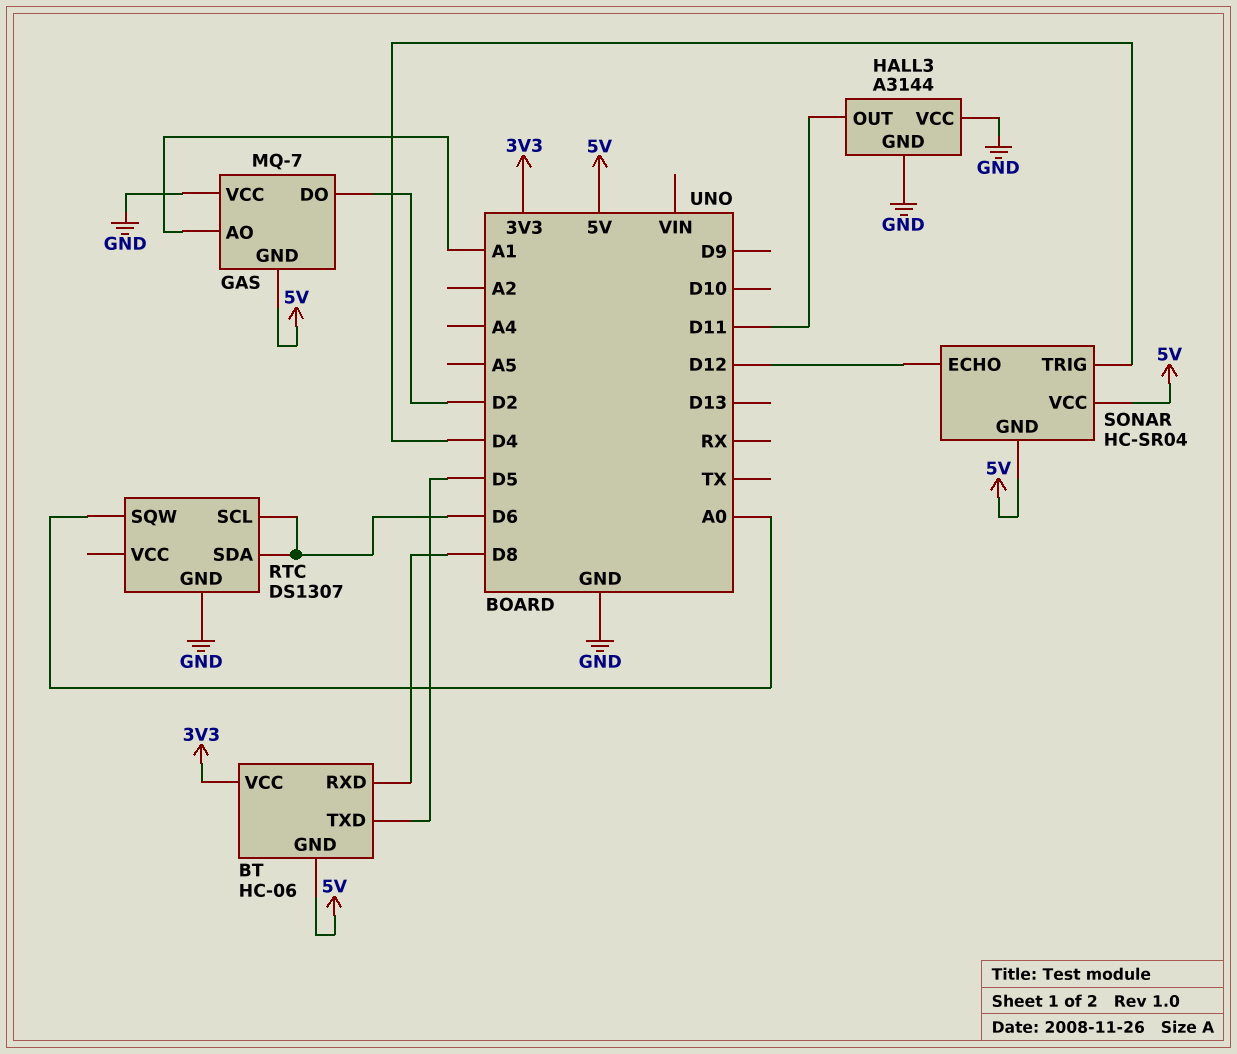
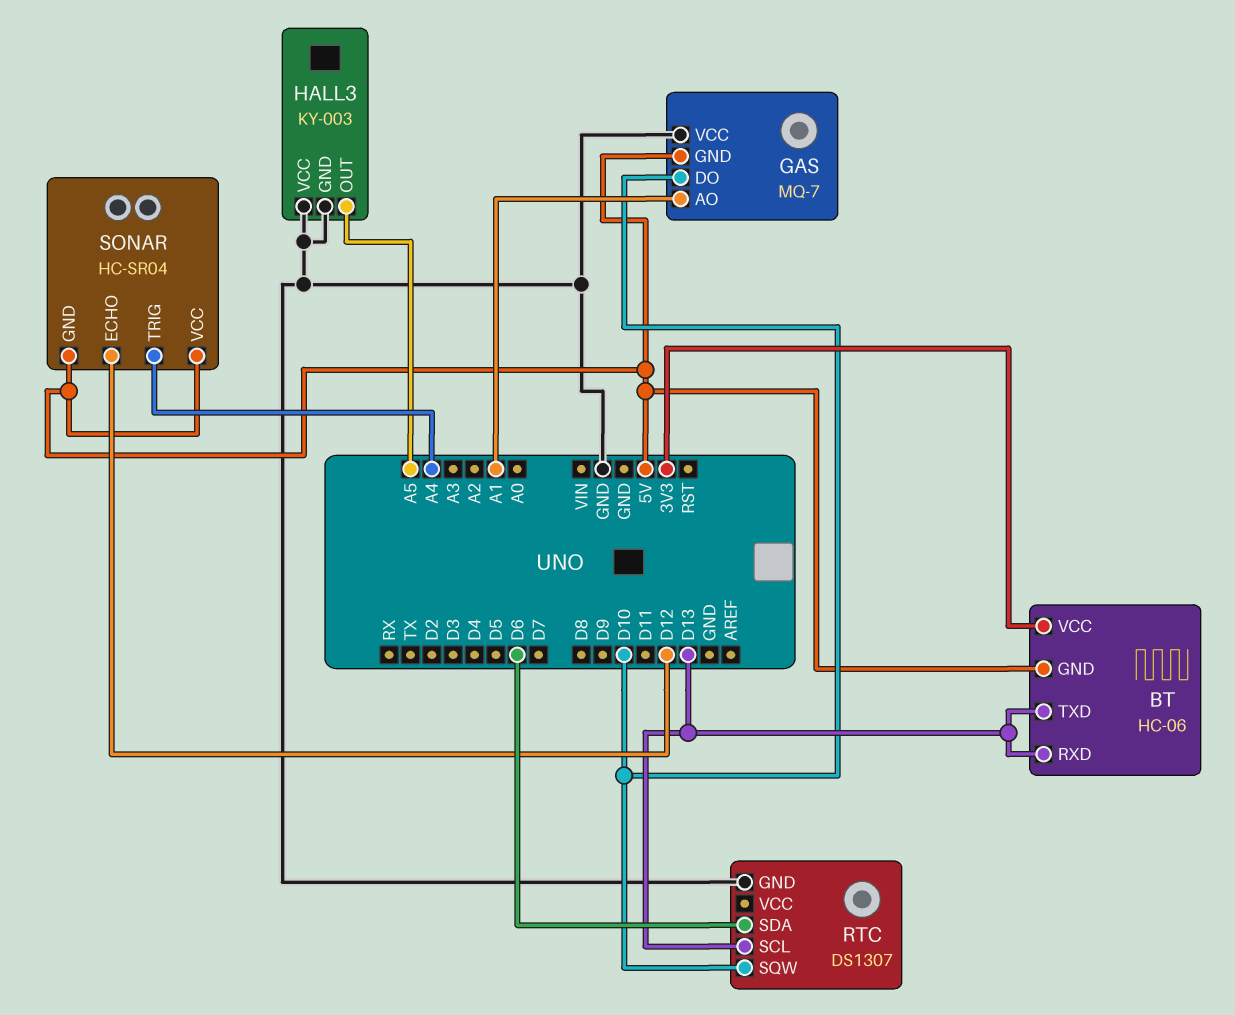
BT pin RXD: D8 -> D13
BT pin TXD: D5 -> D13
GAS pin DO: D2 -> D10
HALL3: A3144 -> KY-003
HALL3 pin OUT: D11 -> A5
RTC pin SCL: D6 -> D13
RTC pin SQW: A0 -> D10
SONAR pin TRIG: D4 -> A4

